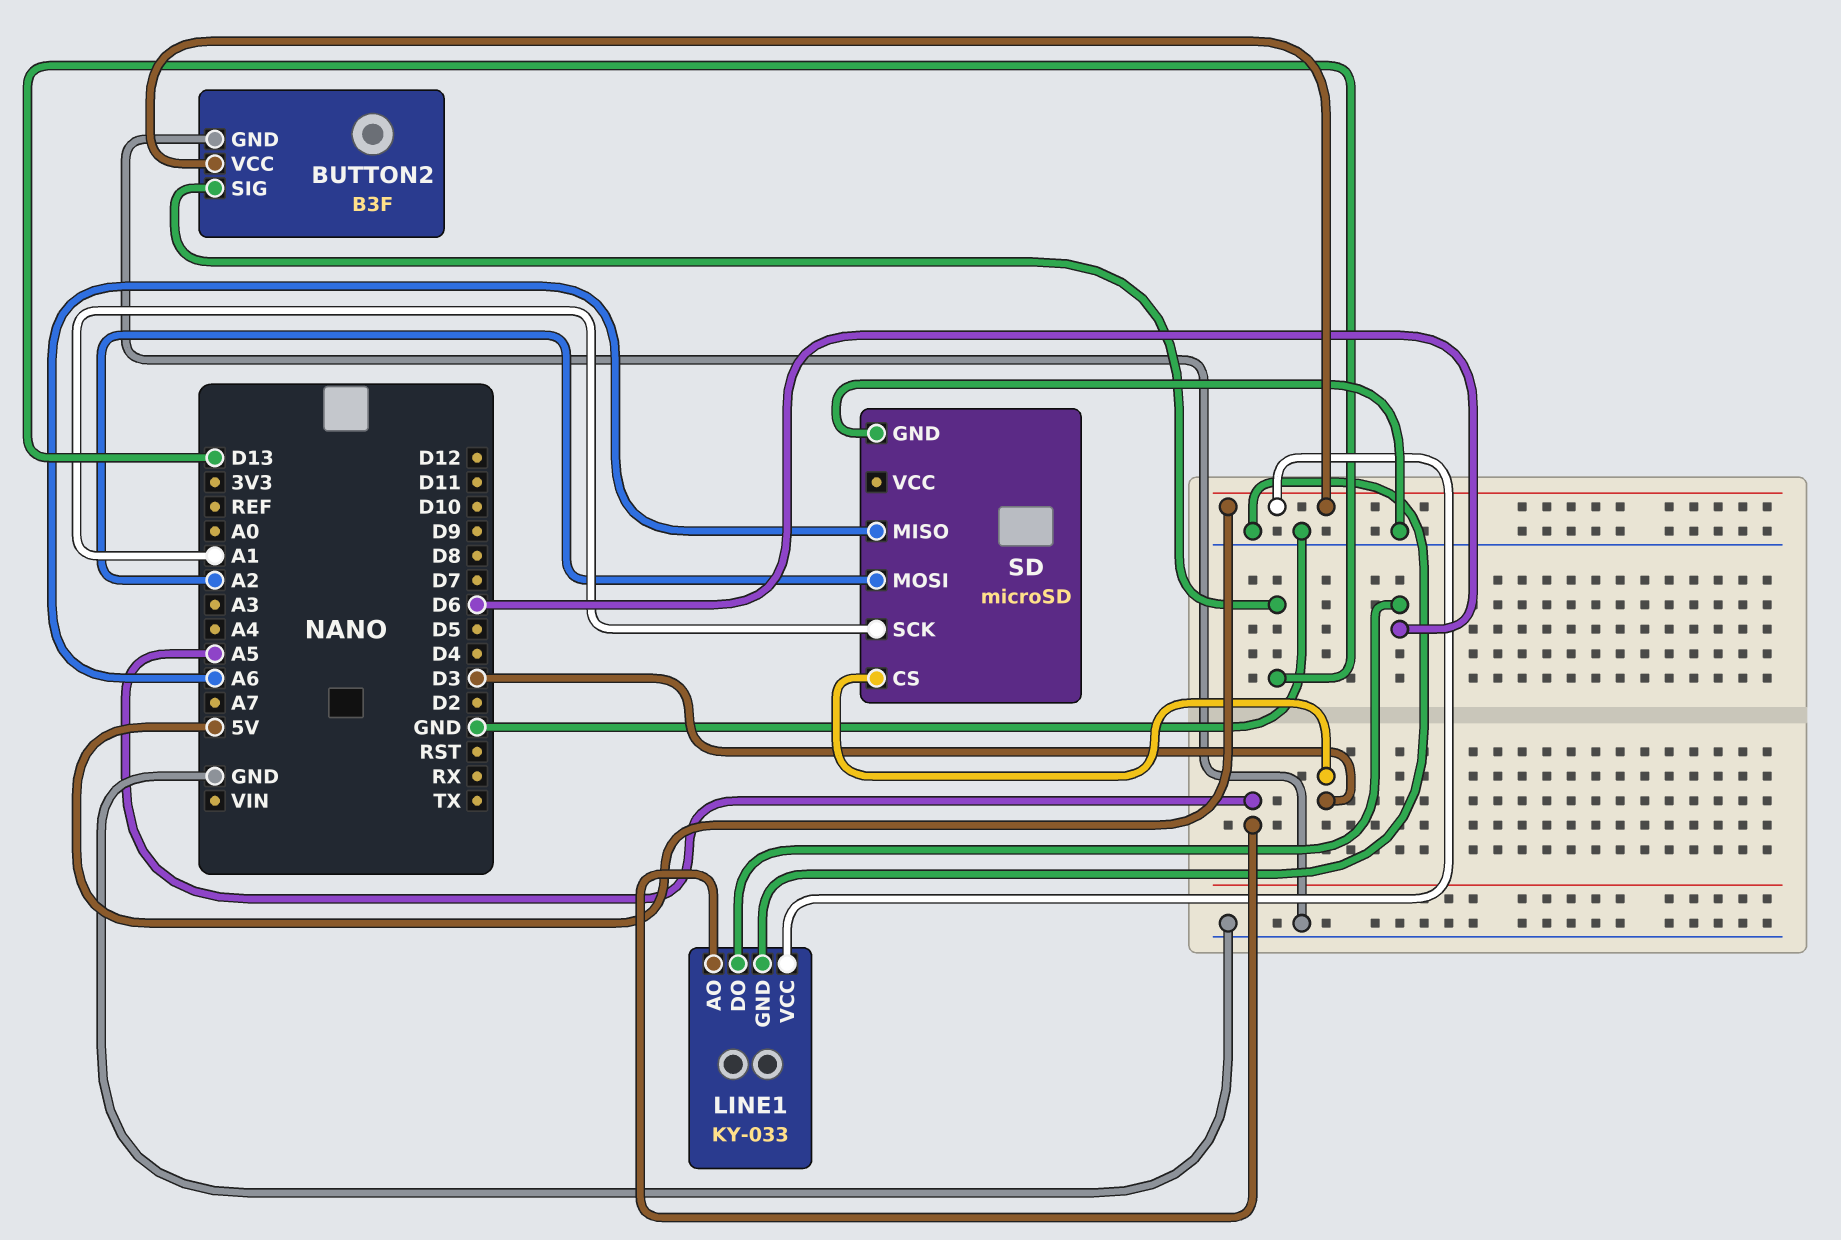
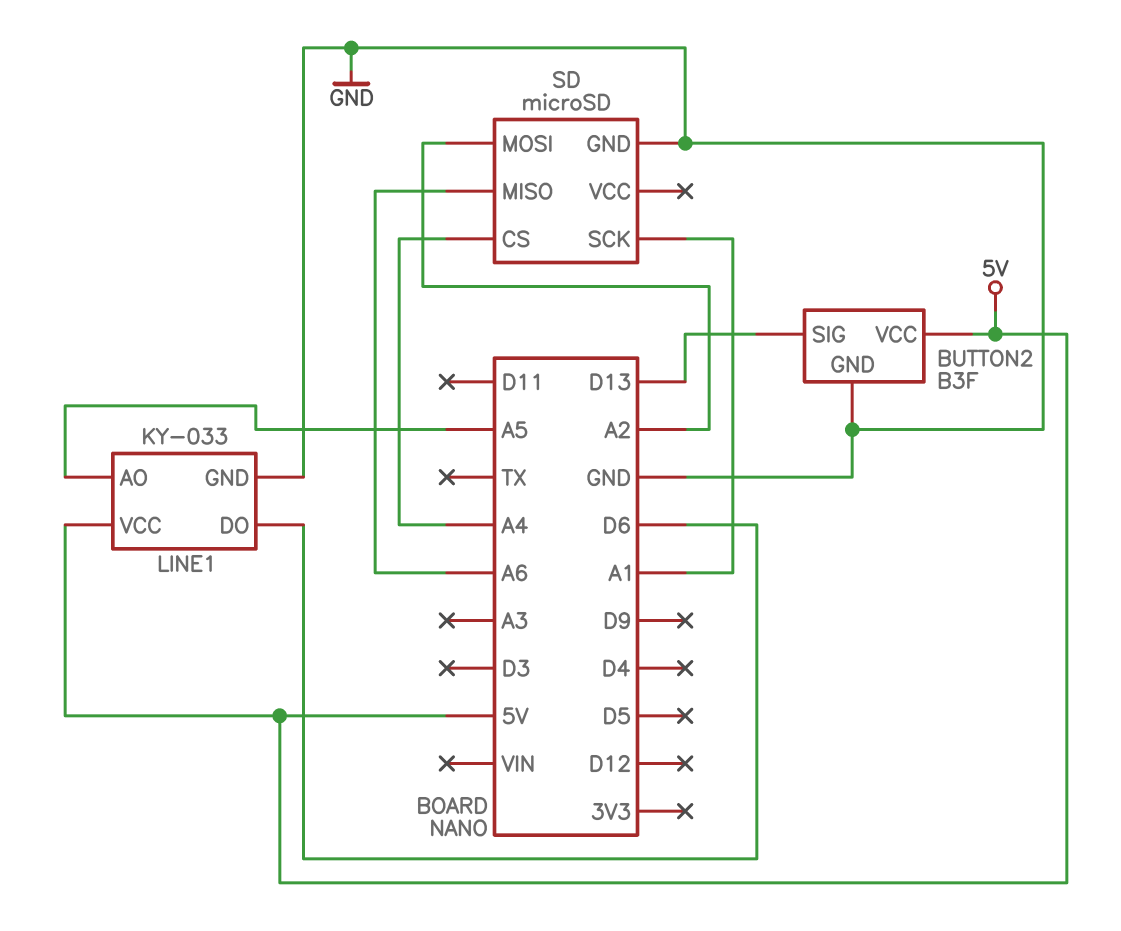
SD pin CS: D3 -> A4

